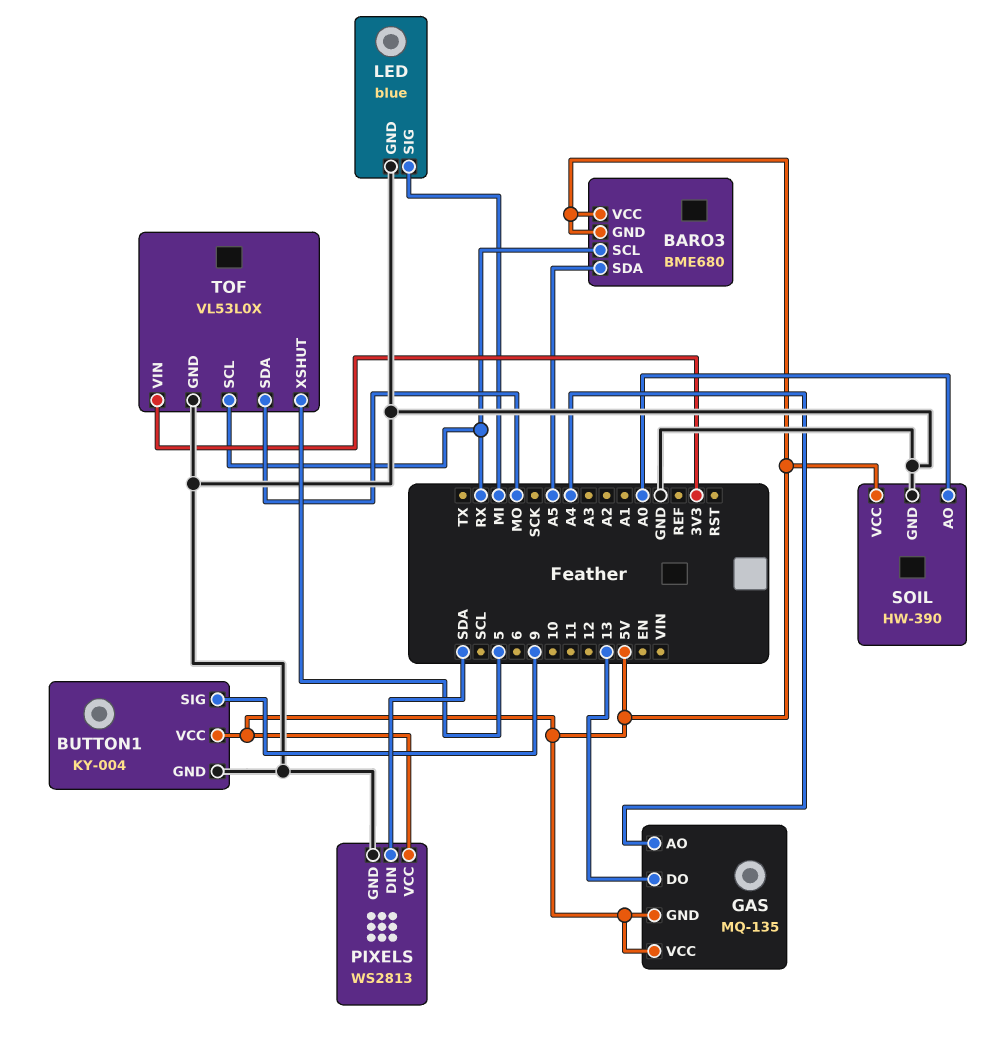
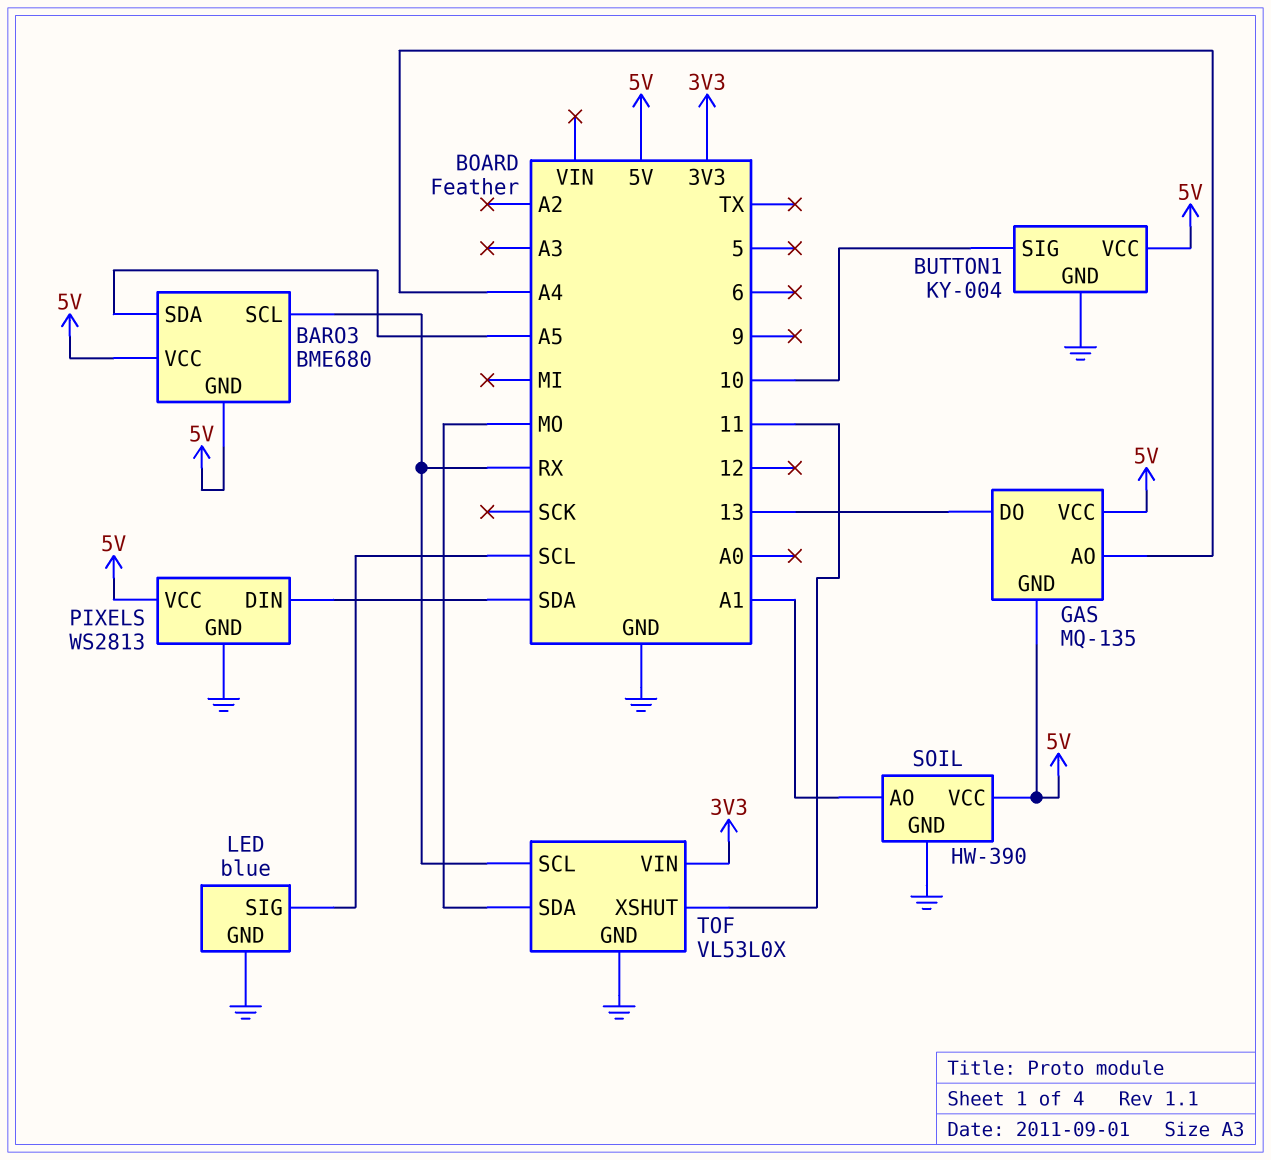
BUTTON1 pin SIG: 9 -> 10
LED pin SIG: MI -> SCL
SOIL pin AO: A0 -> A1
TOF pin XSHUT: 5 -> 11

